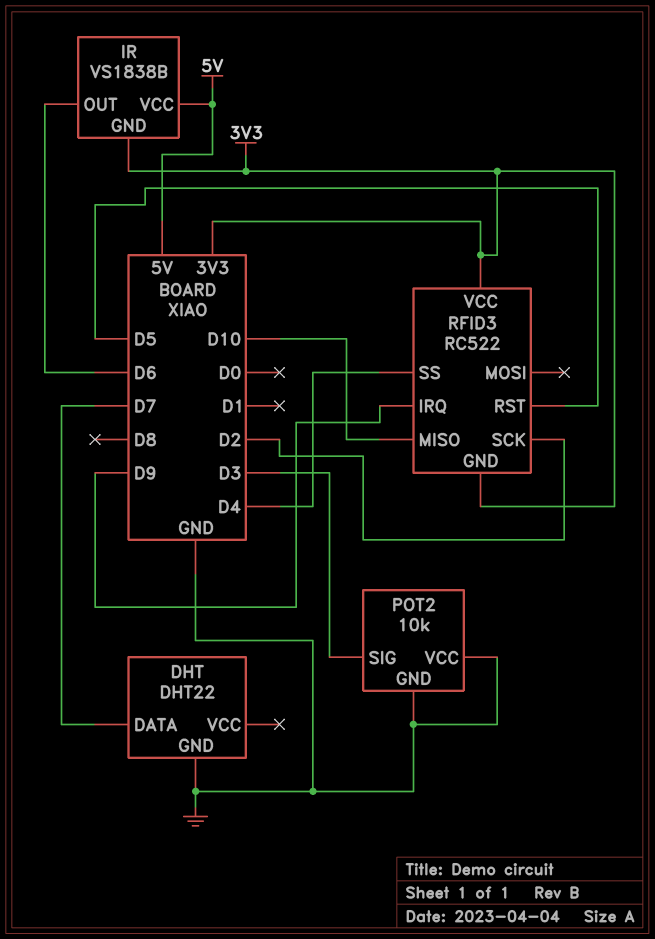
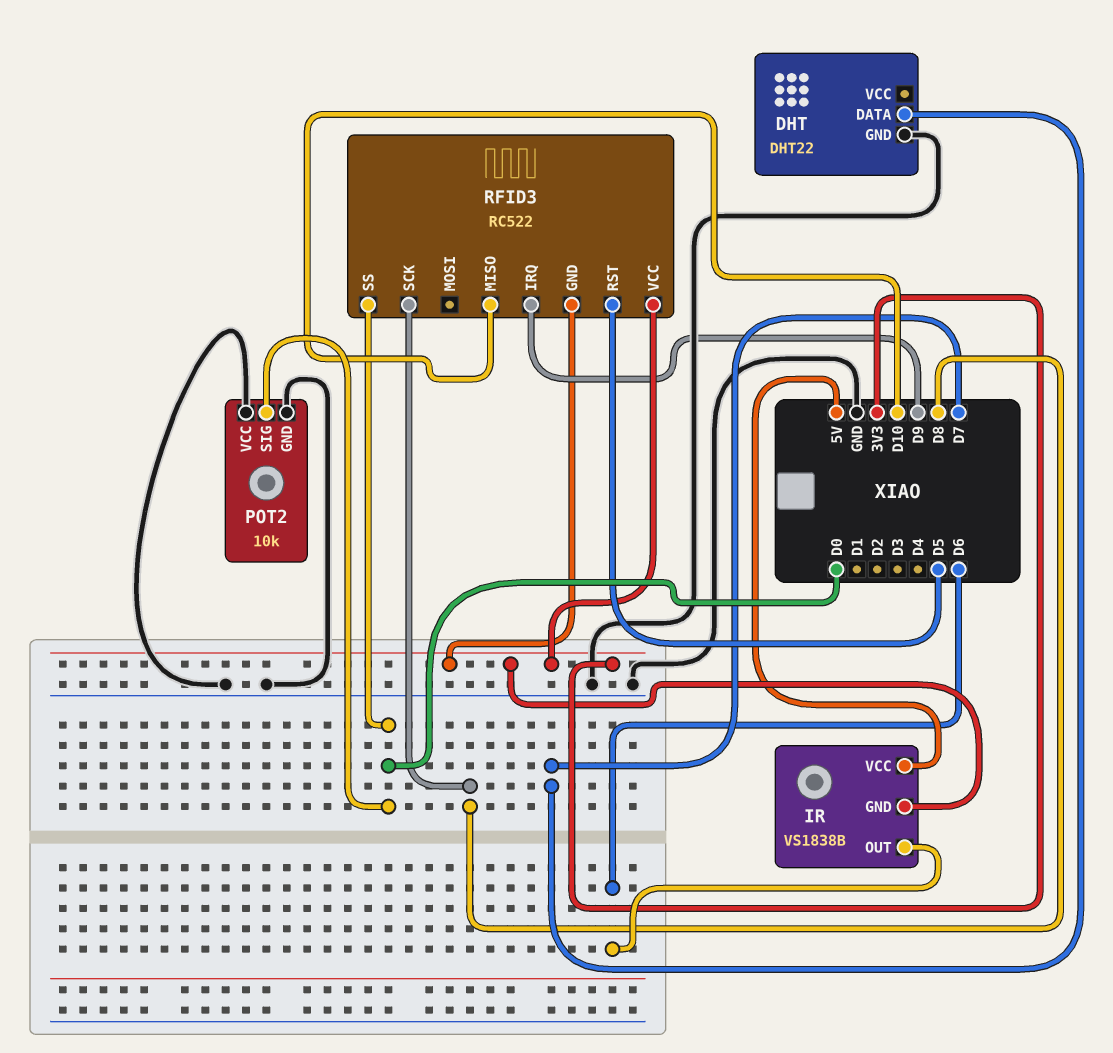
POT2 pin SIG: D3 -> D0
RFID3 pin SCK: D2 -> D8
RFID3 pin SS: D4 -> D0

